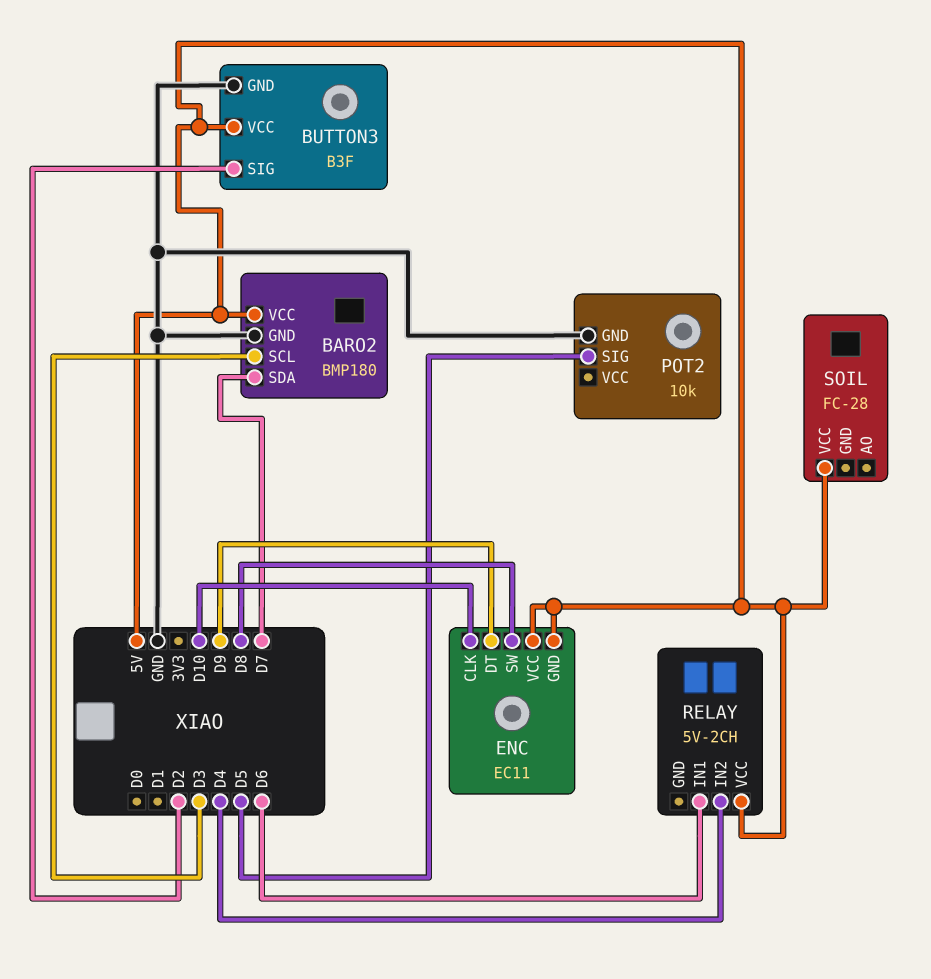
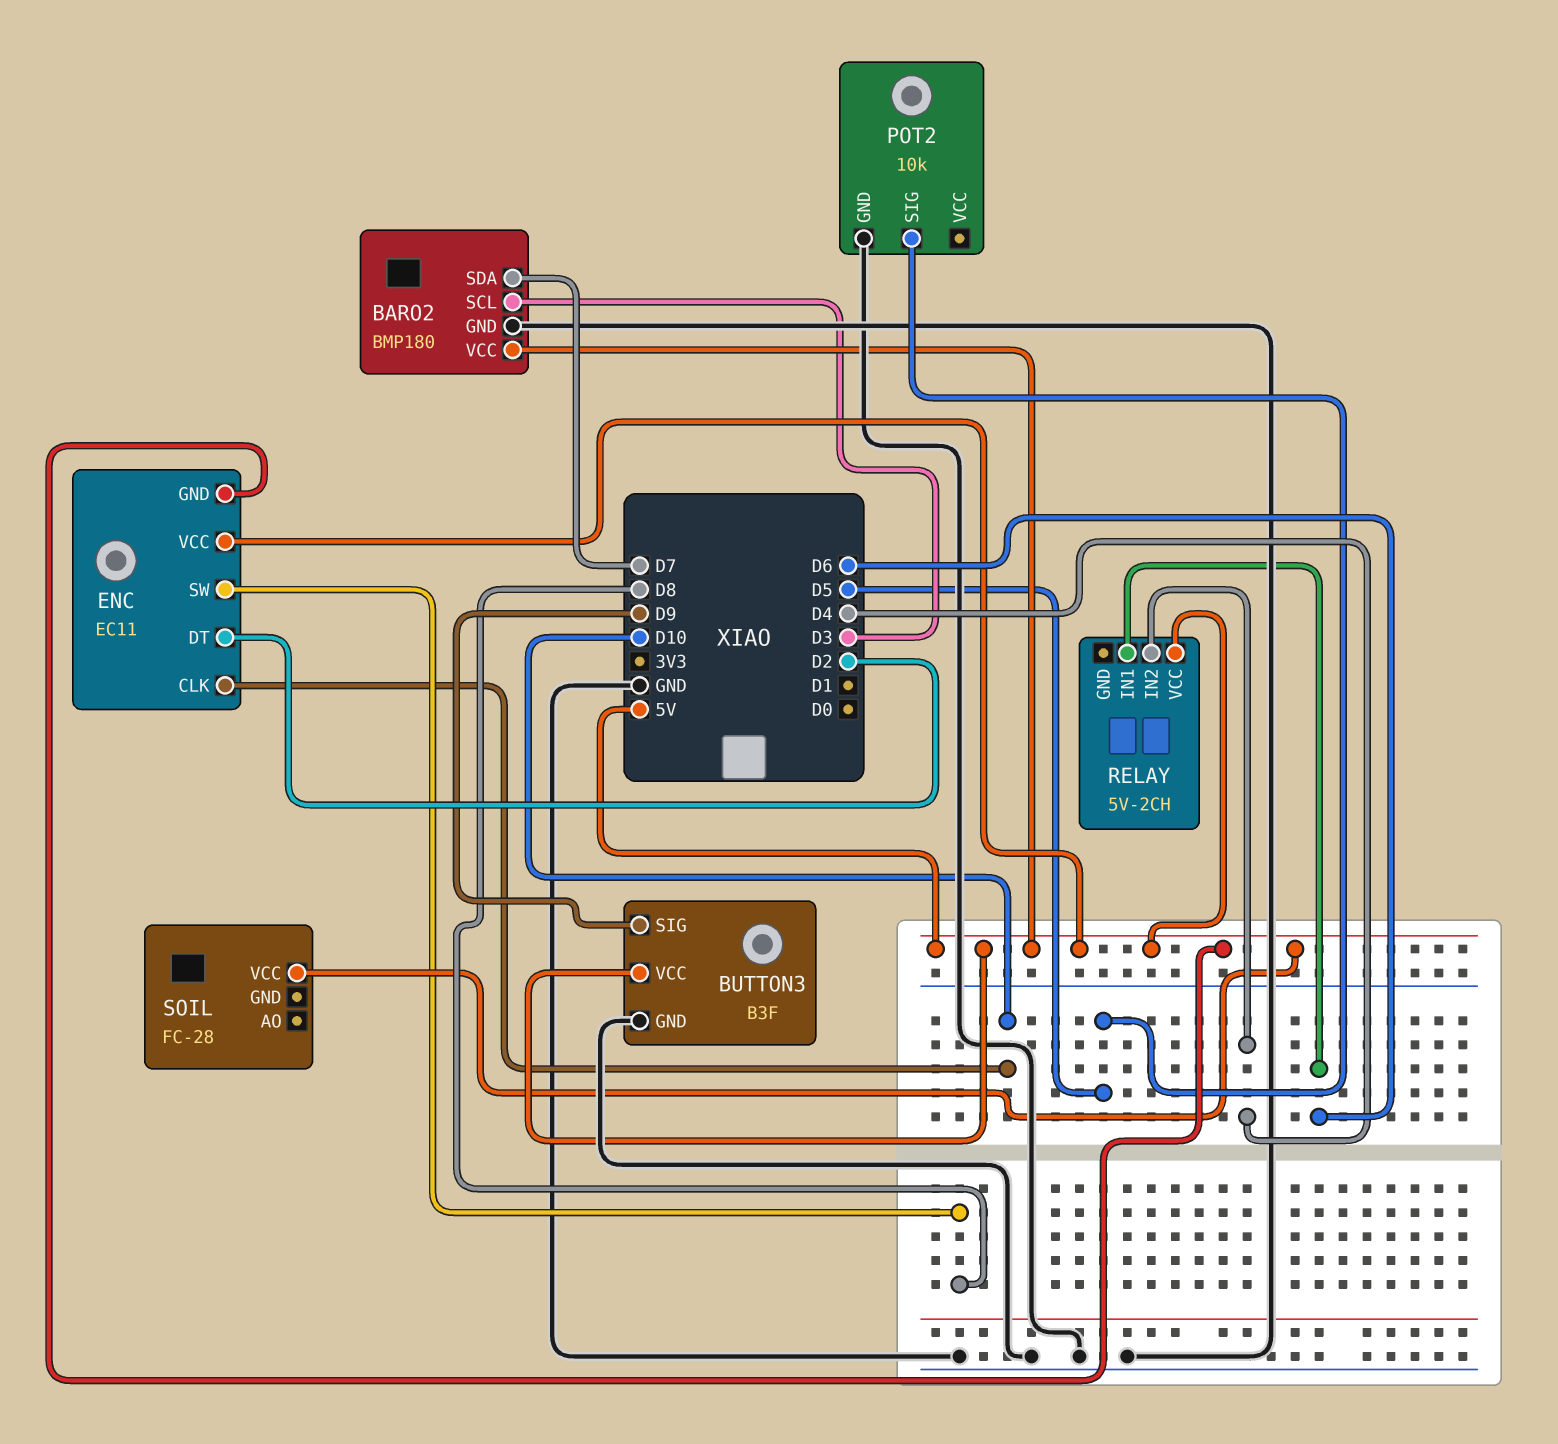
BUTTON3 pin SIG: D2 -> D9
ENC pin DT: D9 -> D2

